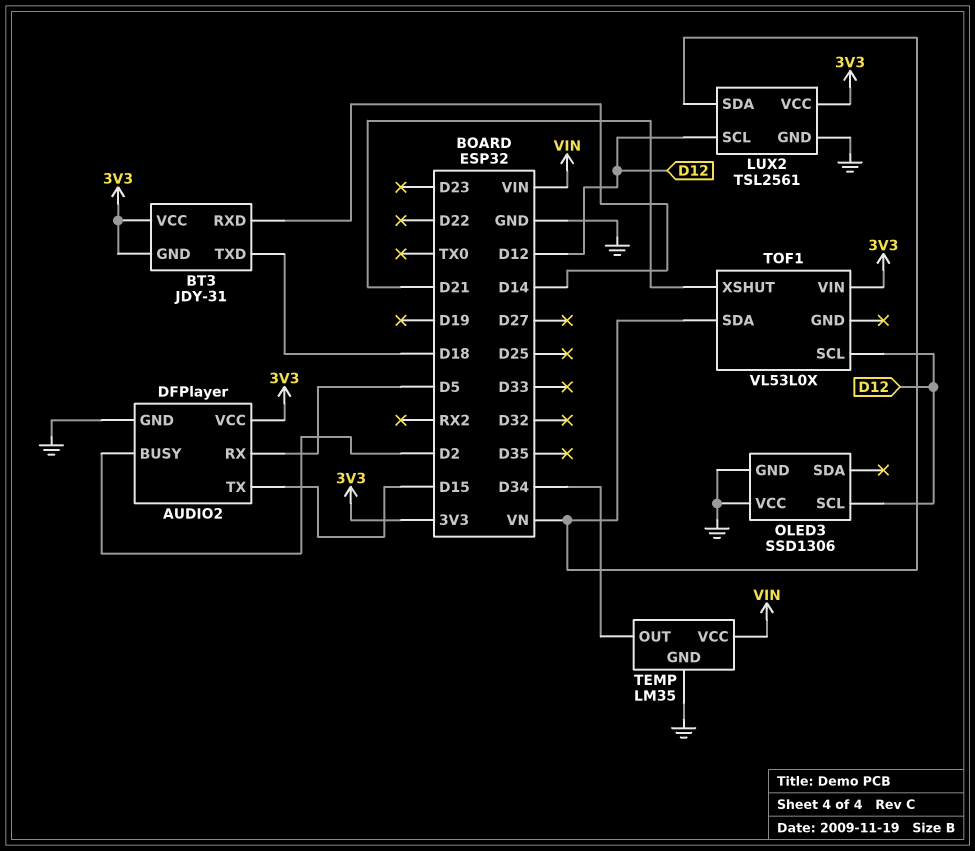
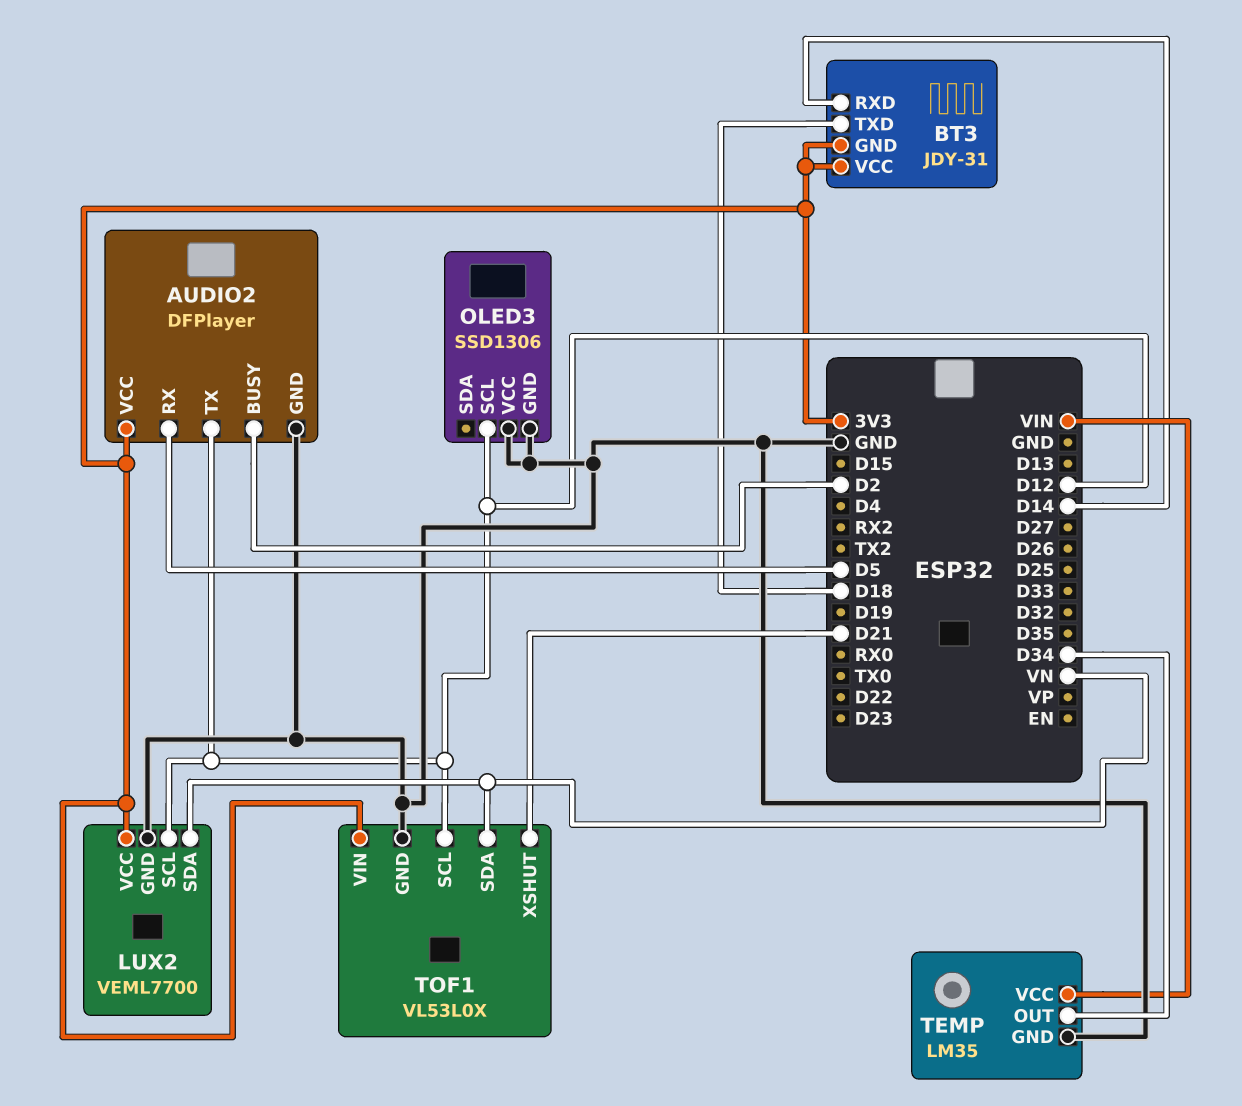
AUDIO2 pin TX: D15 -> D12
LUX2: TSL2561 -> VEML7700
TOF1 pin GND: none -> GND

